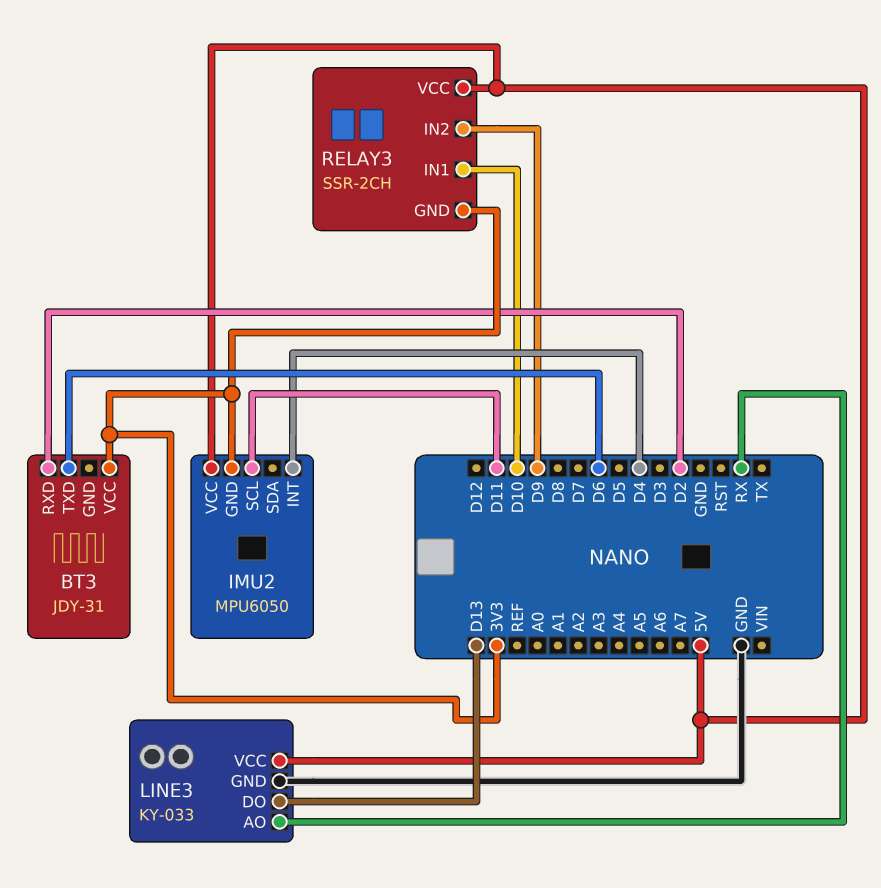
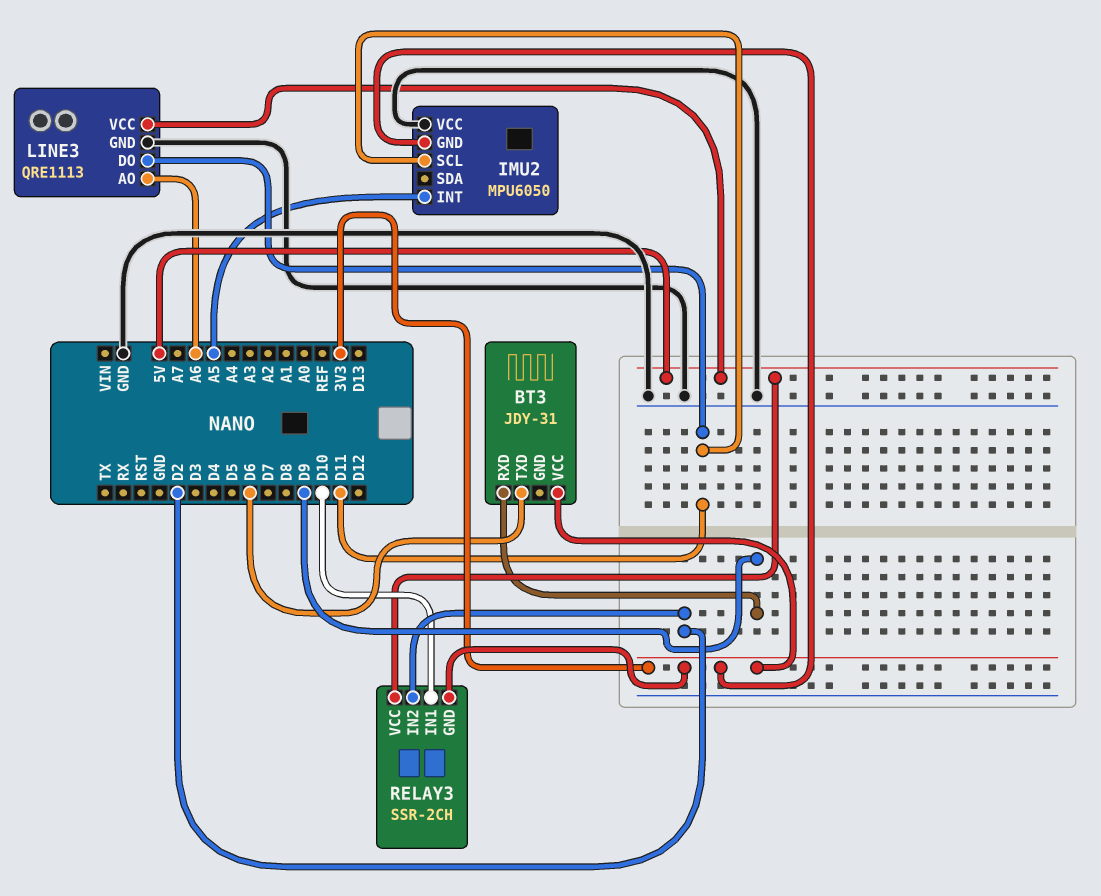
BT3 pin RXD: D2 -> D9
IMU2 pin INT: D4 -> A5
IMU2 pin VCC: 5V -> GND
LINE3: KY-033 -> QRE1113
LINE3 pin AO: RX -> A6
LINE3 pin DO: D13 -> D11
RELAY3 pin IN2: D9 -> D2

